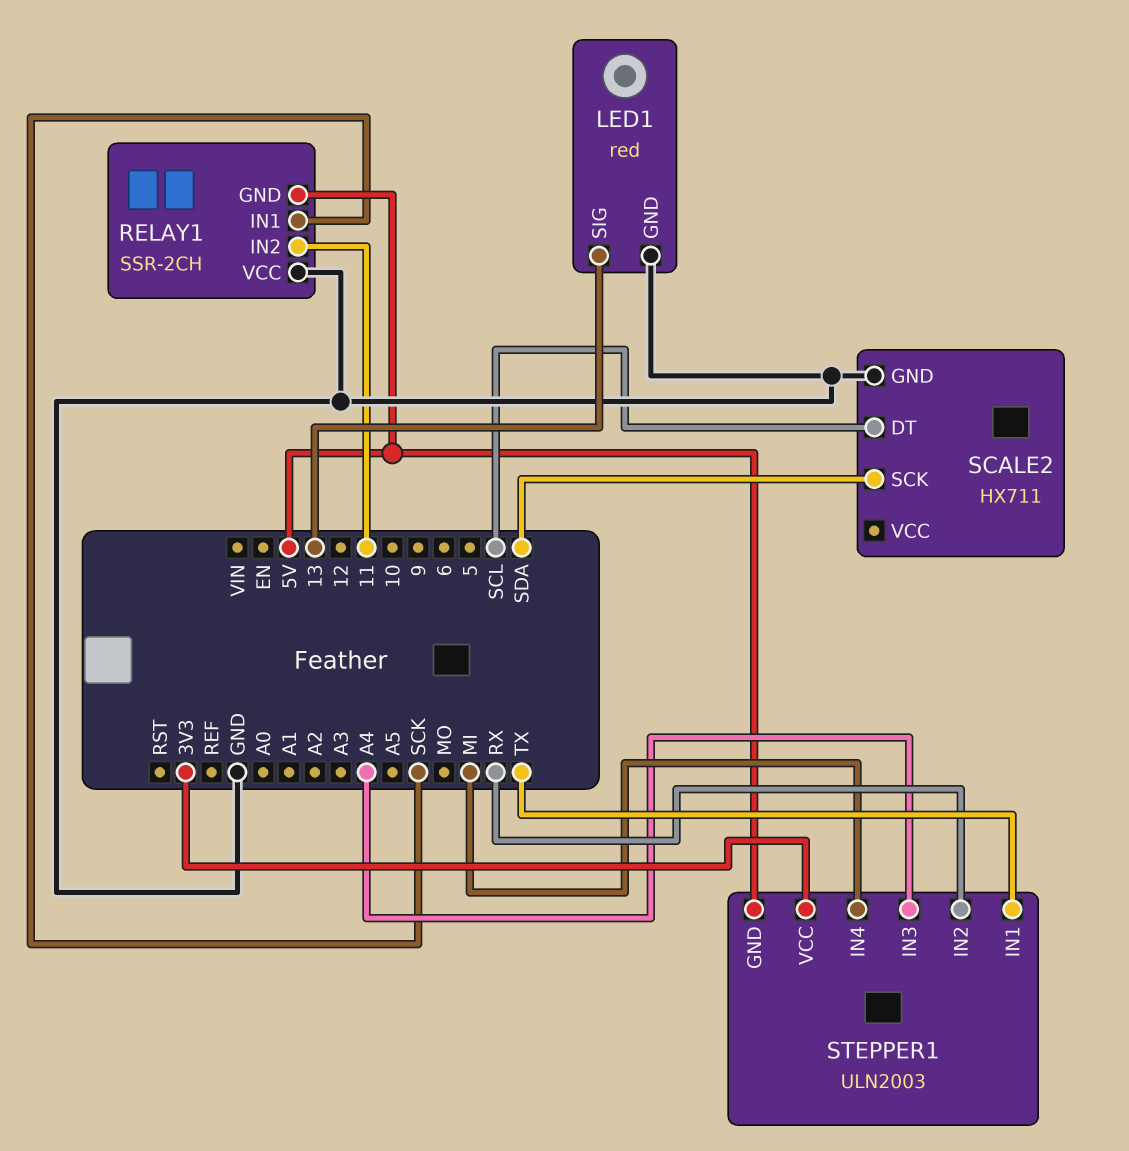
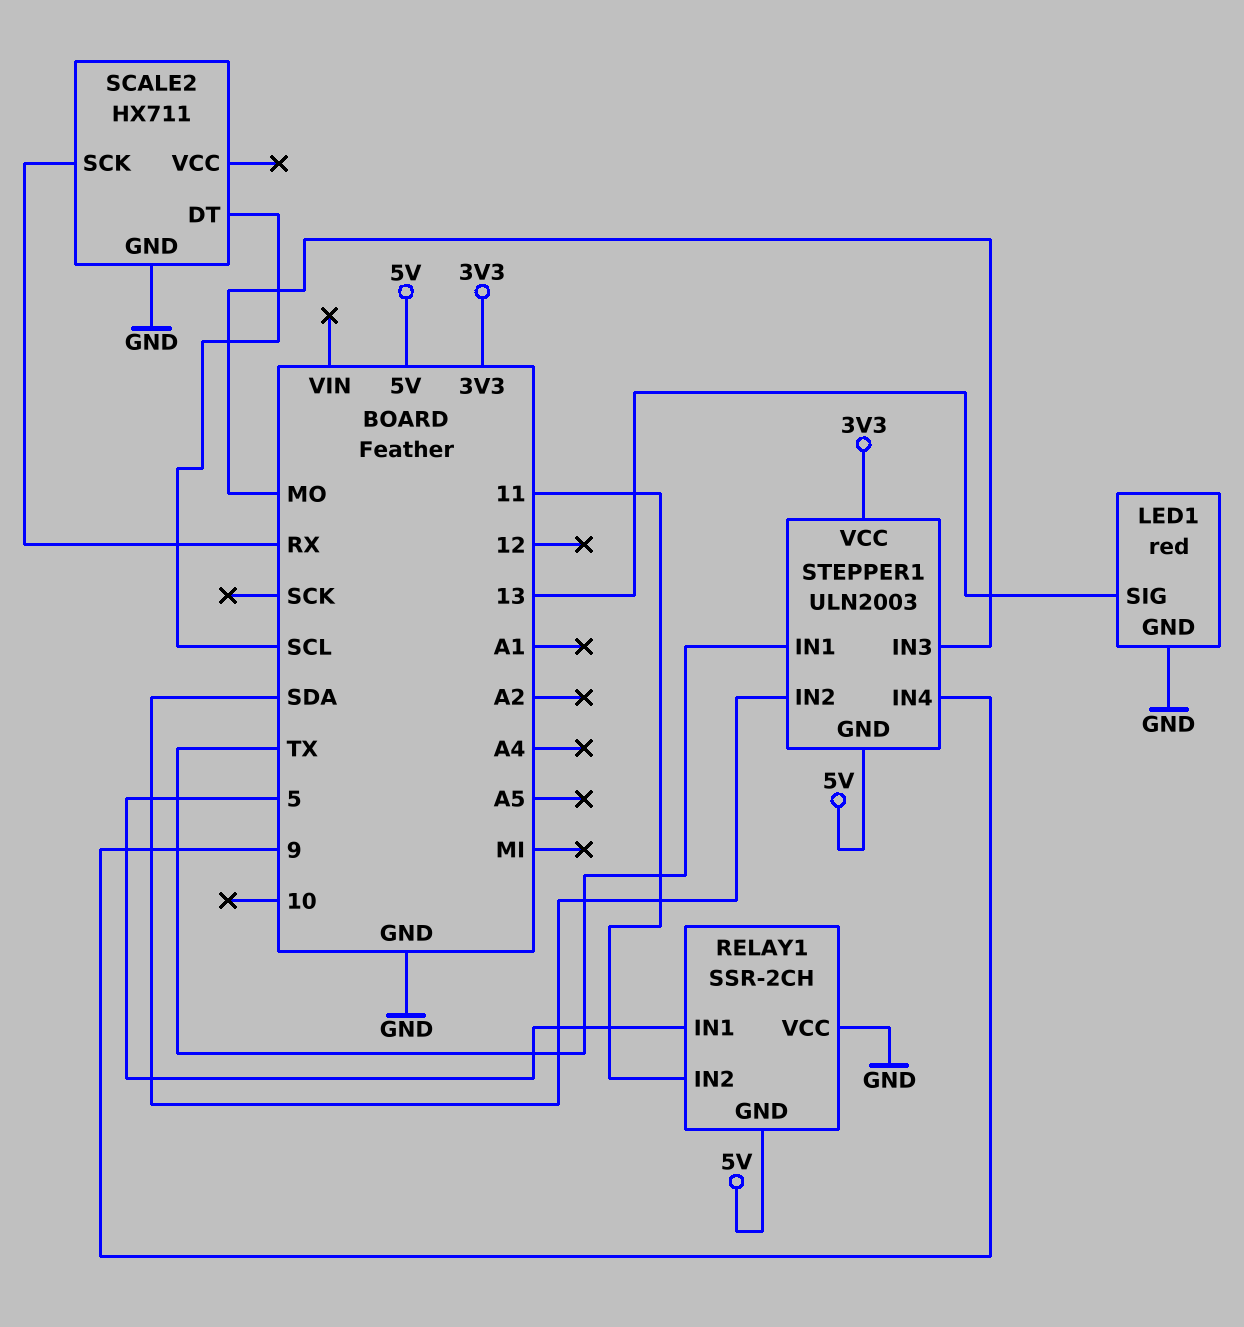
RELAY1 pin IN1: SCK -> 5
SCALE2 pin SCK: SDA -> RX
STEPPER1 pin IN2: RX -> SDA
STEPPER1 pin IN3: A4 -> MO
STEPPER1 pin IN4: MI -> 9

